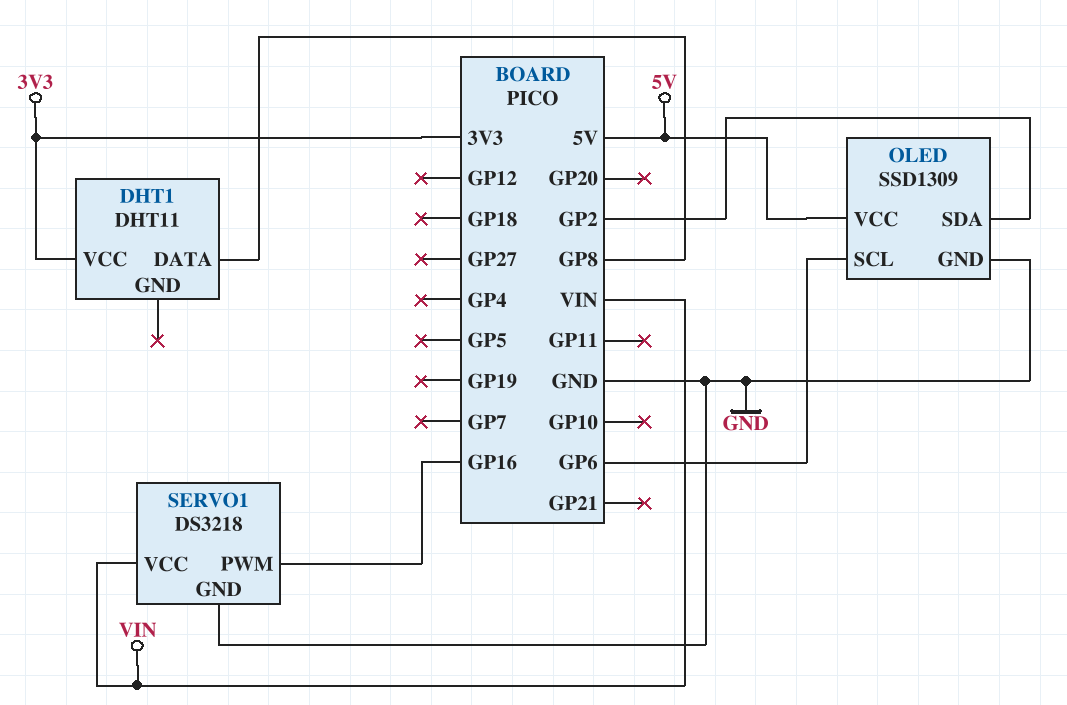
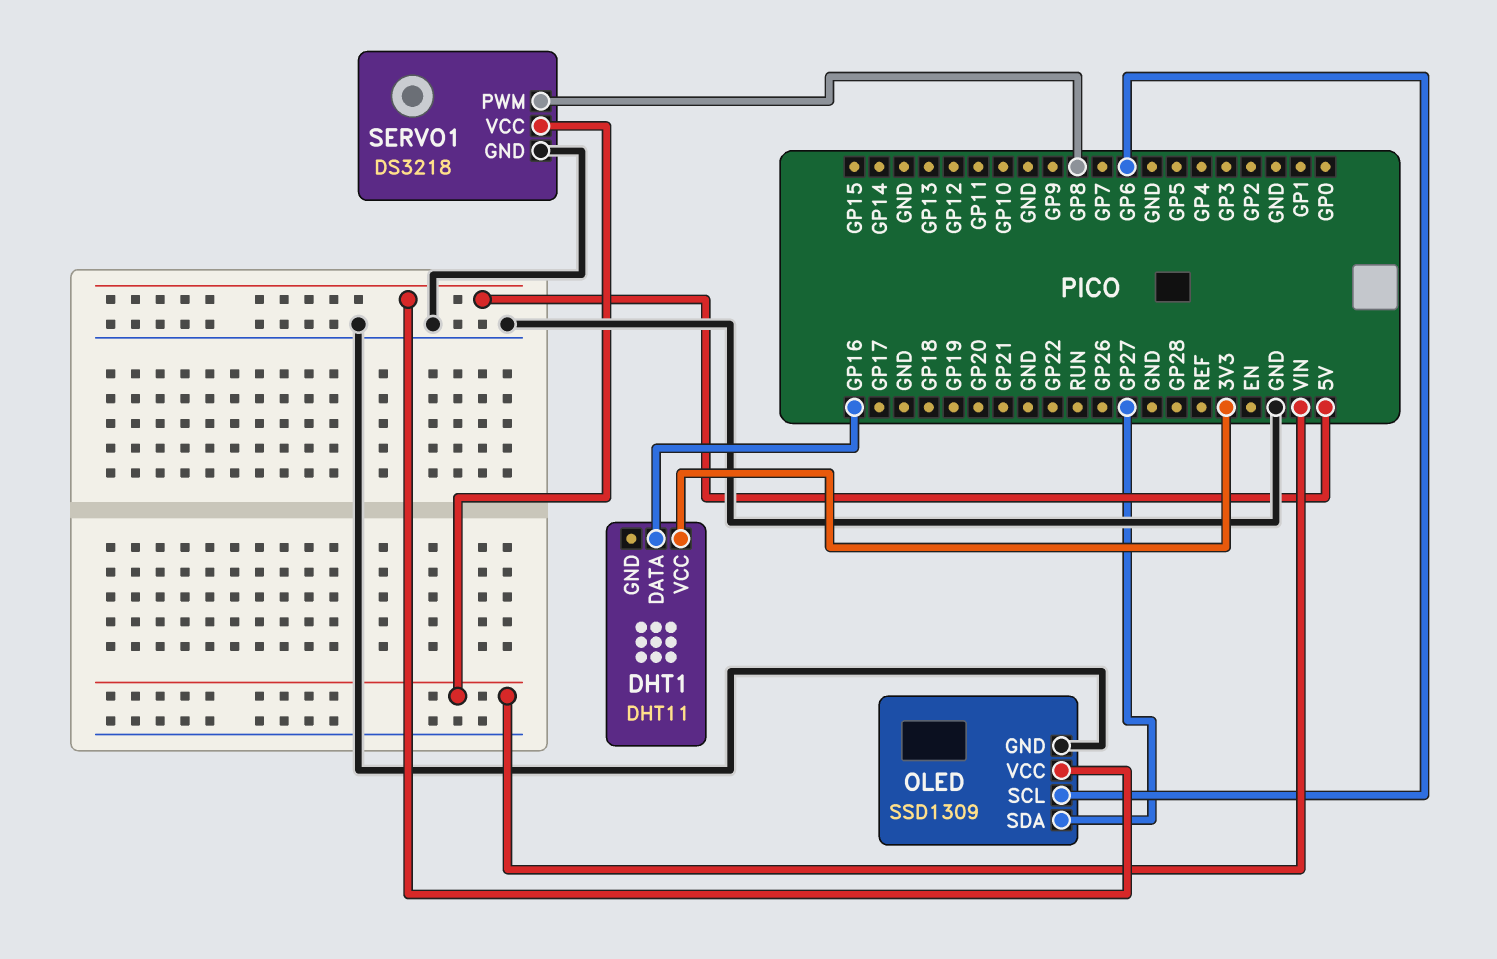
DHT1 pin DATA: GP8 -> GP16
OLED pin SDA: GP2 -> GP27
SERVO1 pin PWM: GP16 -> GP8

